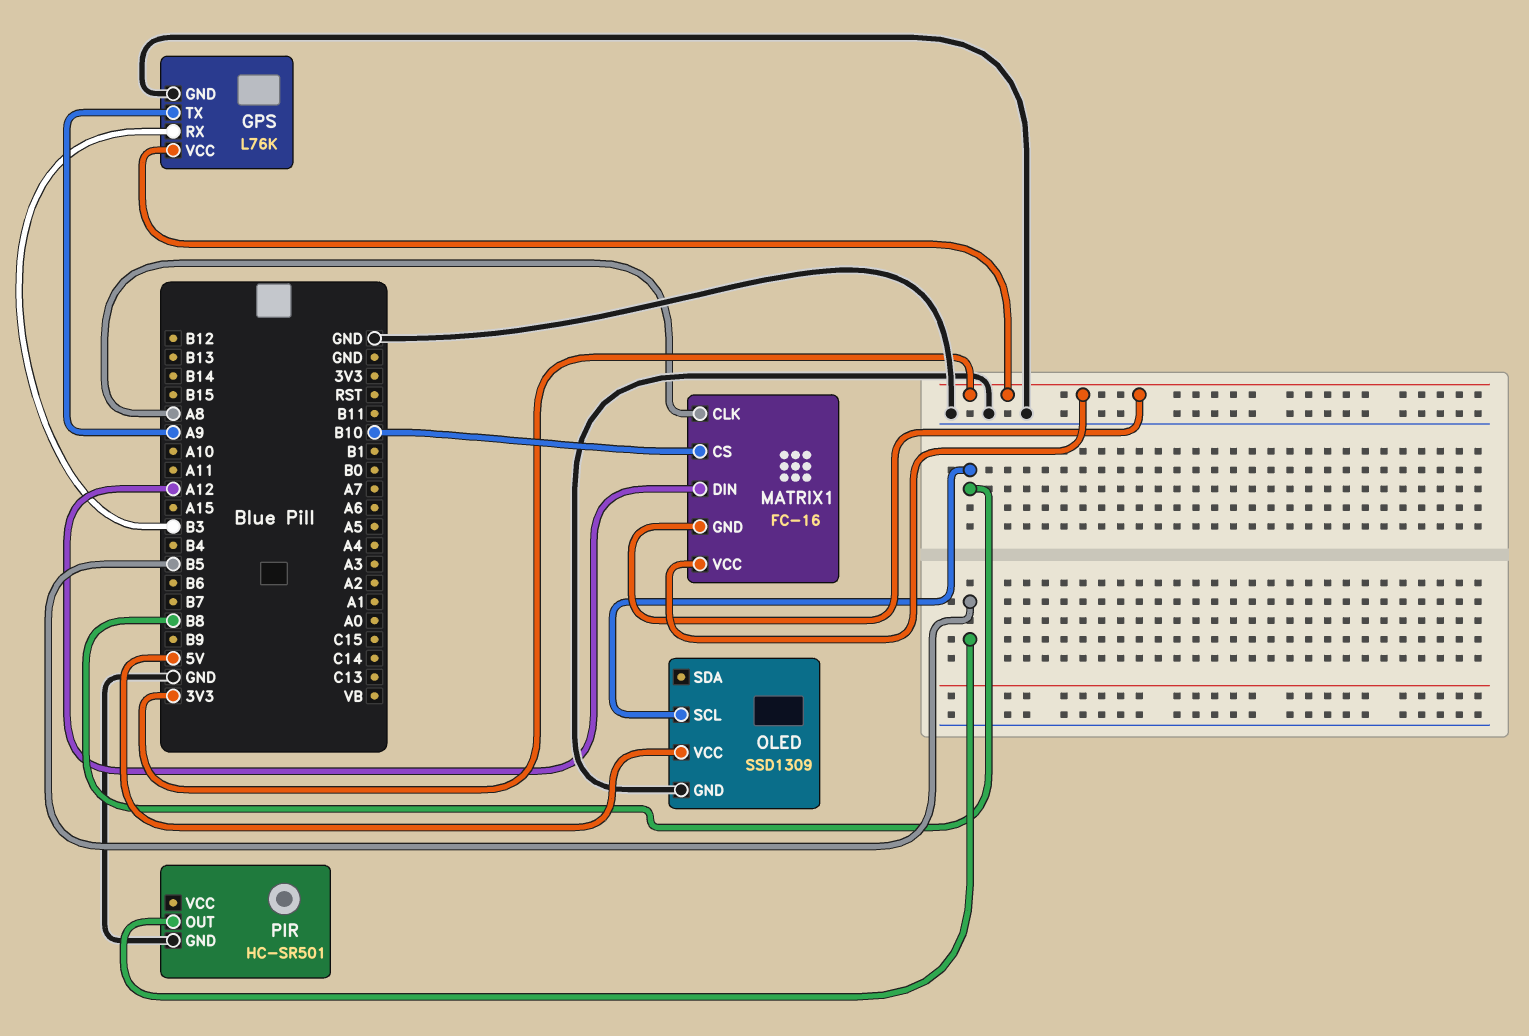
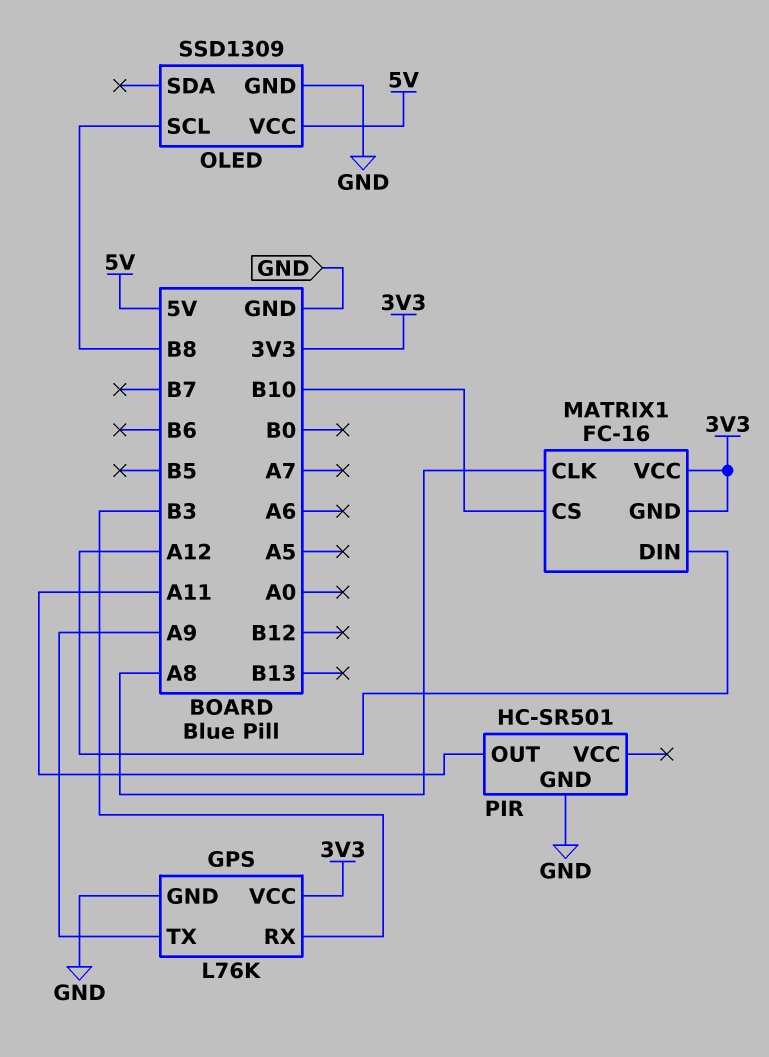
PIR pin OUT: B5 -> A11

